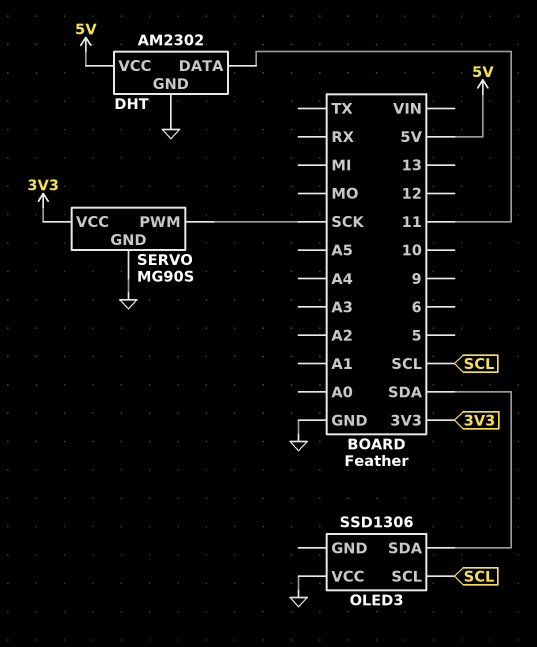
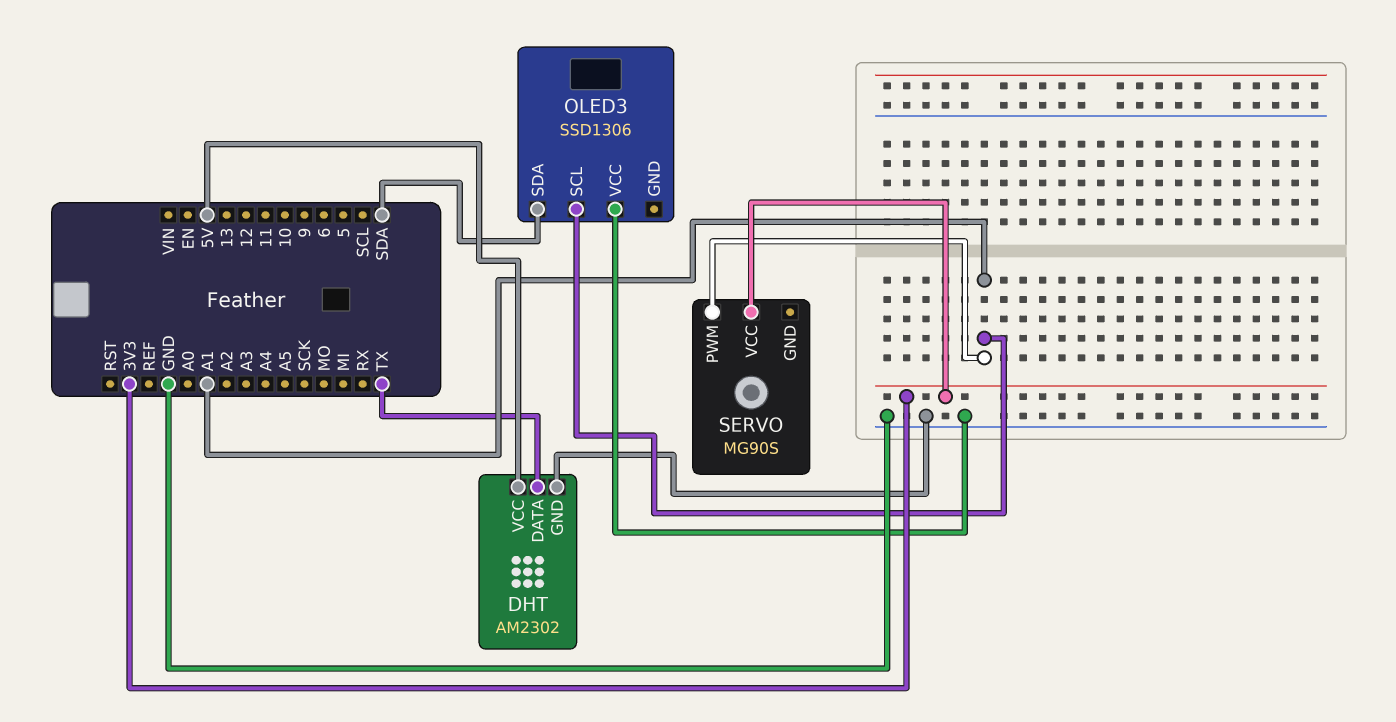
DHT pin DATA: 11 -> TX
OLED3 pin SCL: SCL -> A1
SERVO pin GND: GND -> none
SERVO pin PWM: SCK -> A1

